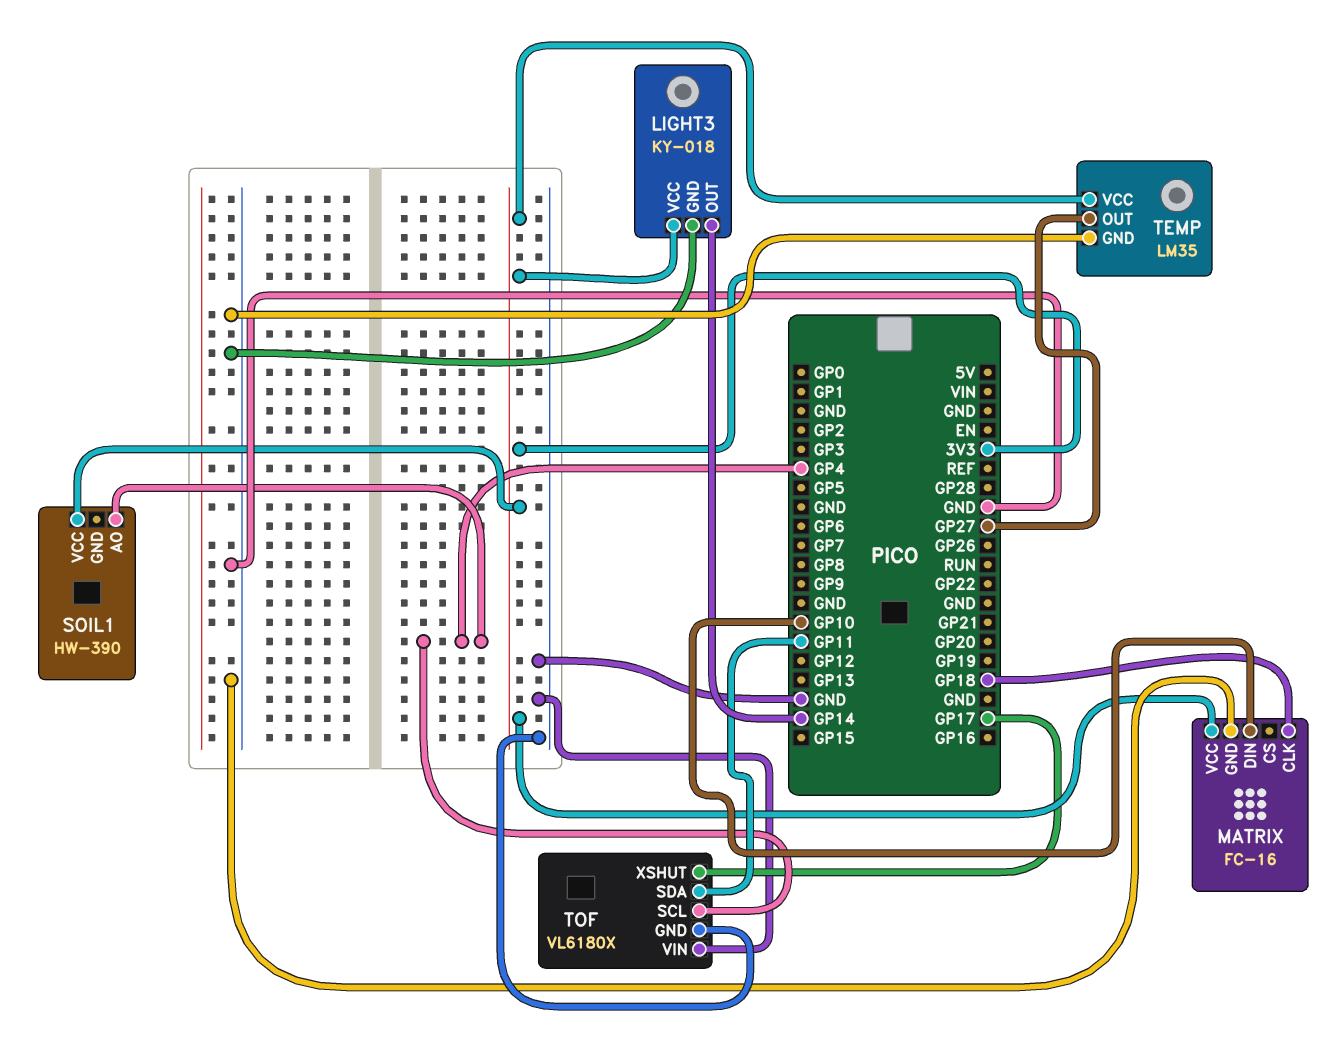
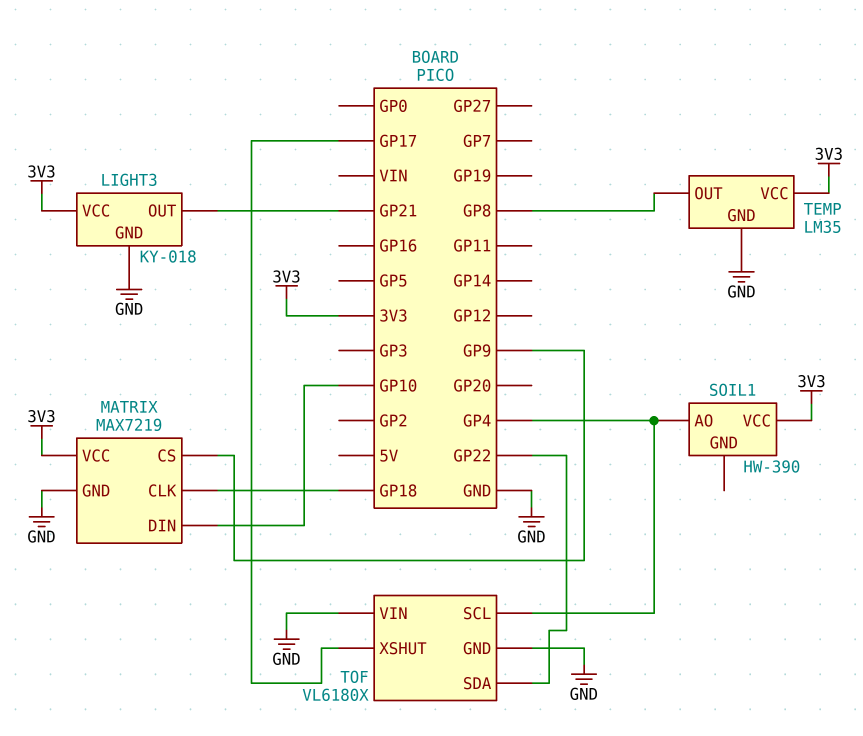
LIGHT3 pin OUT: GP14 -> GP21
MATRIX: FC-16 -> MAX7219
MATRIX pin CS: none -> GP9
TEMP pin OUT: GP27 -> GP8
TOF pin SDA: GP11 -> GP22

